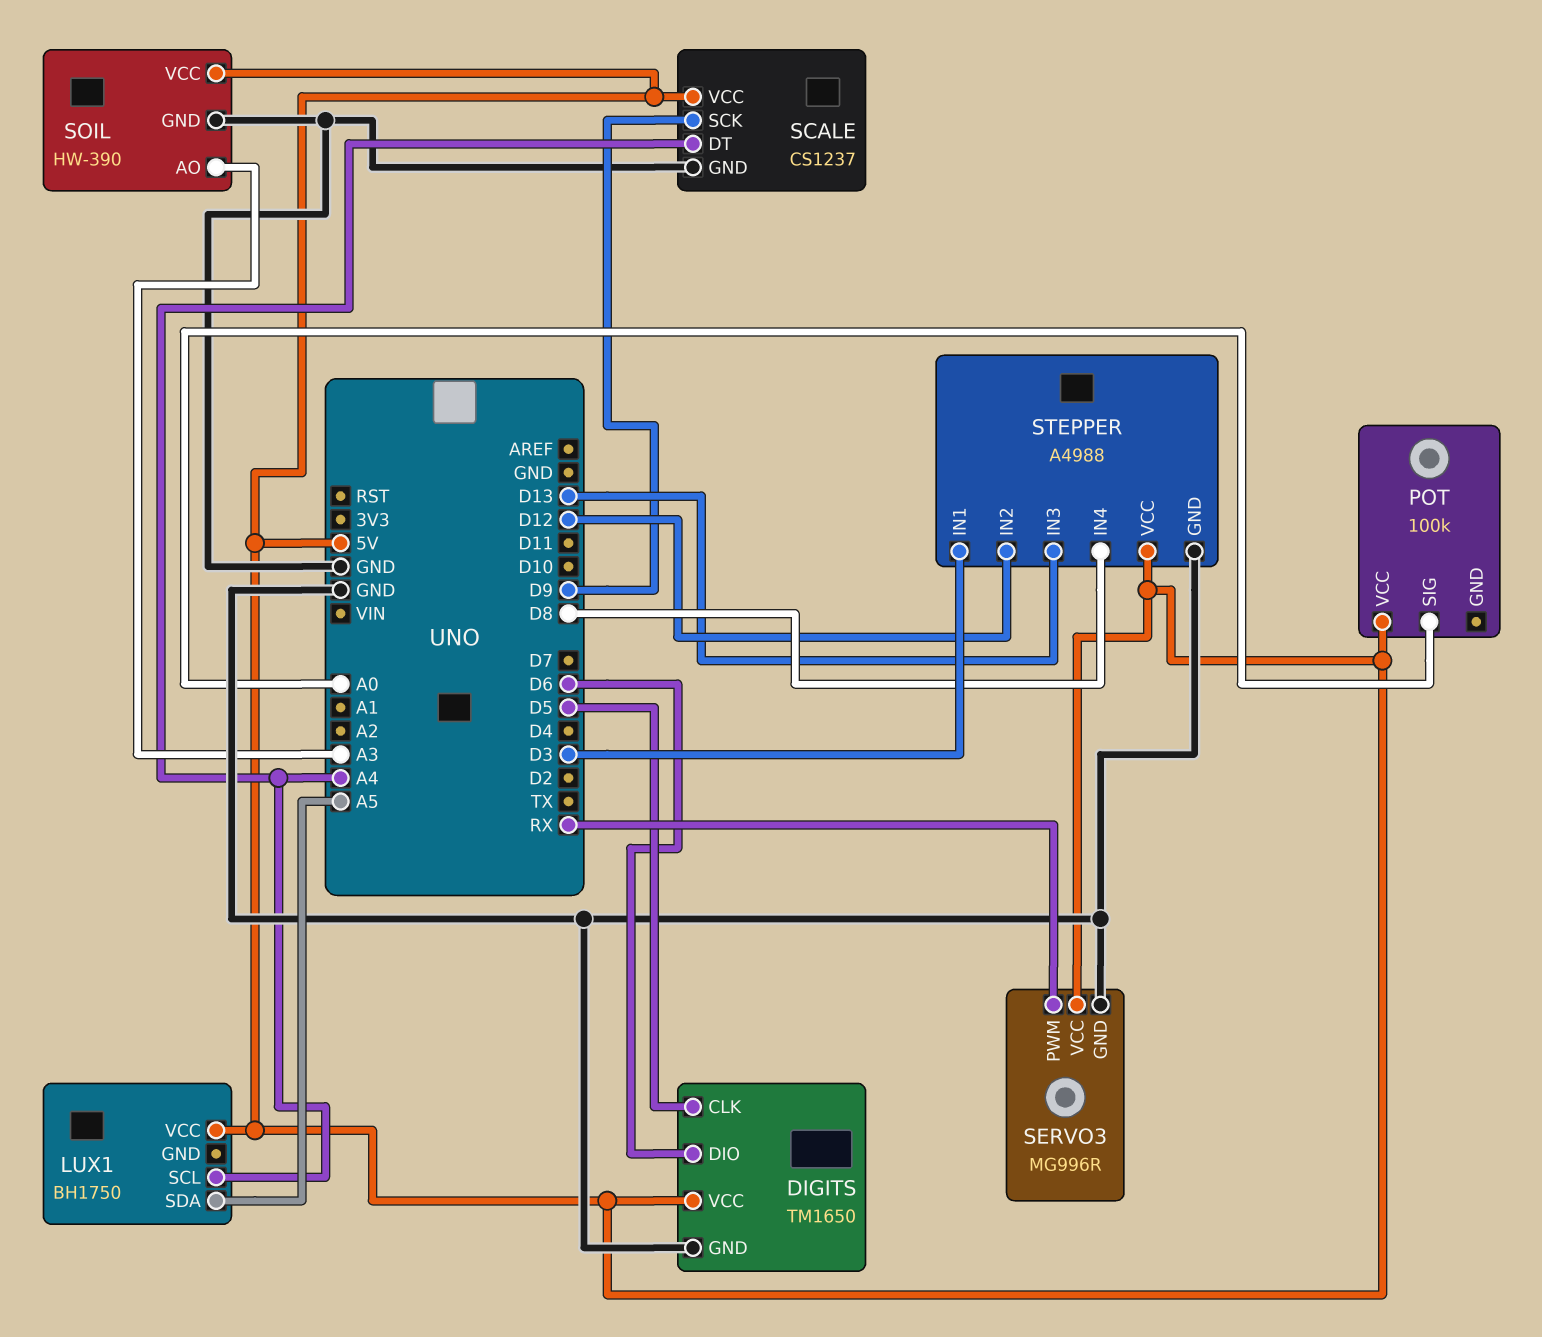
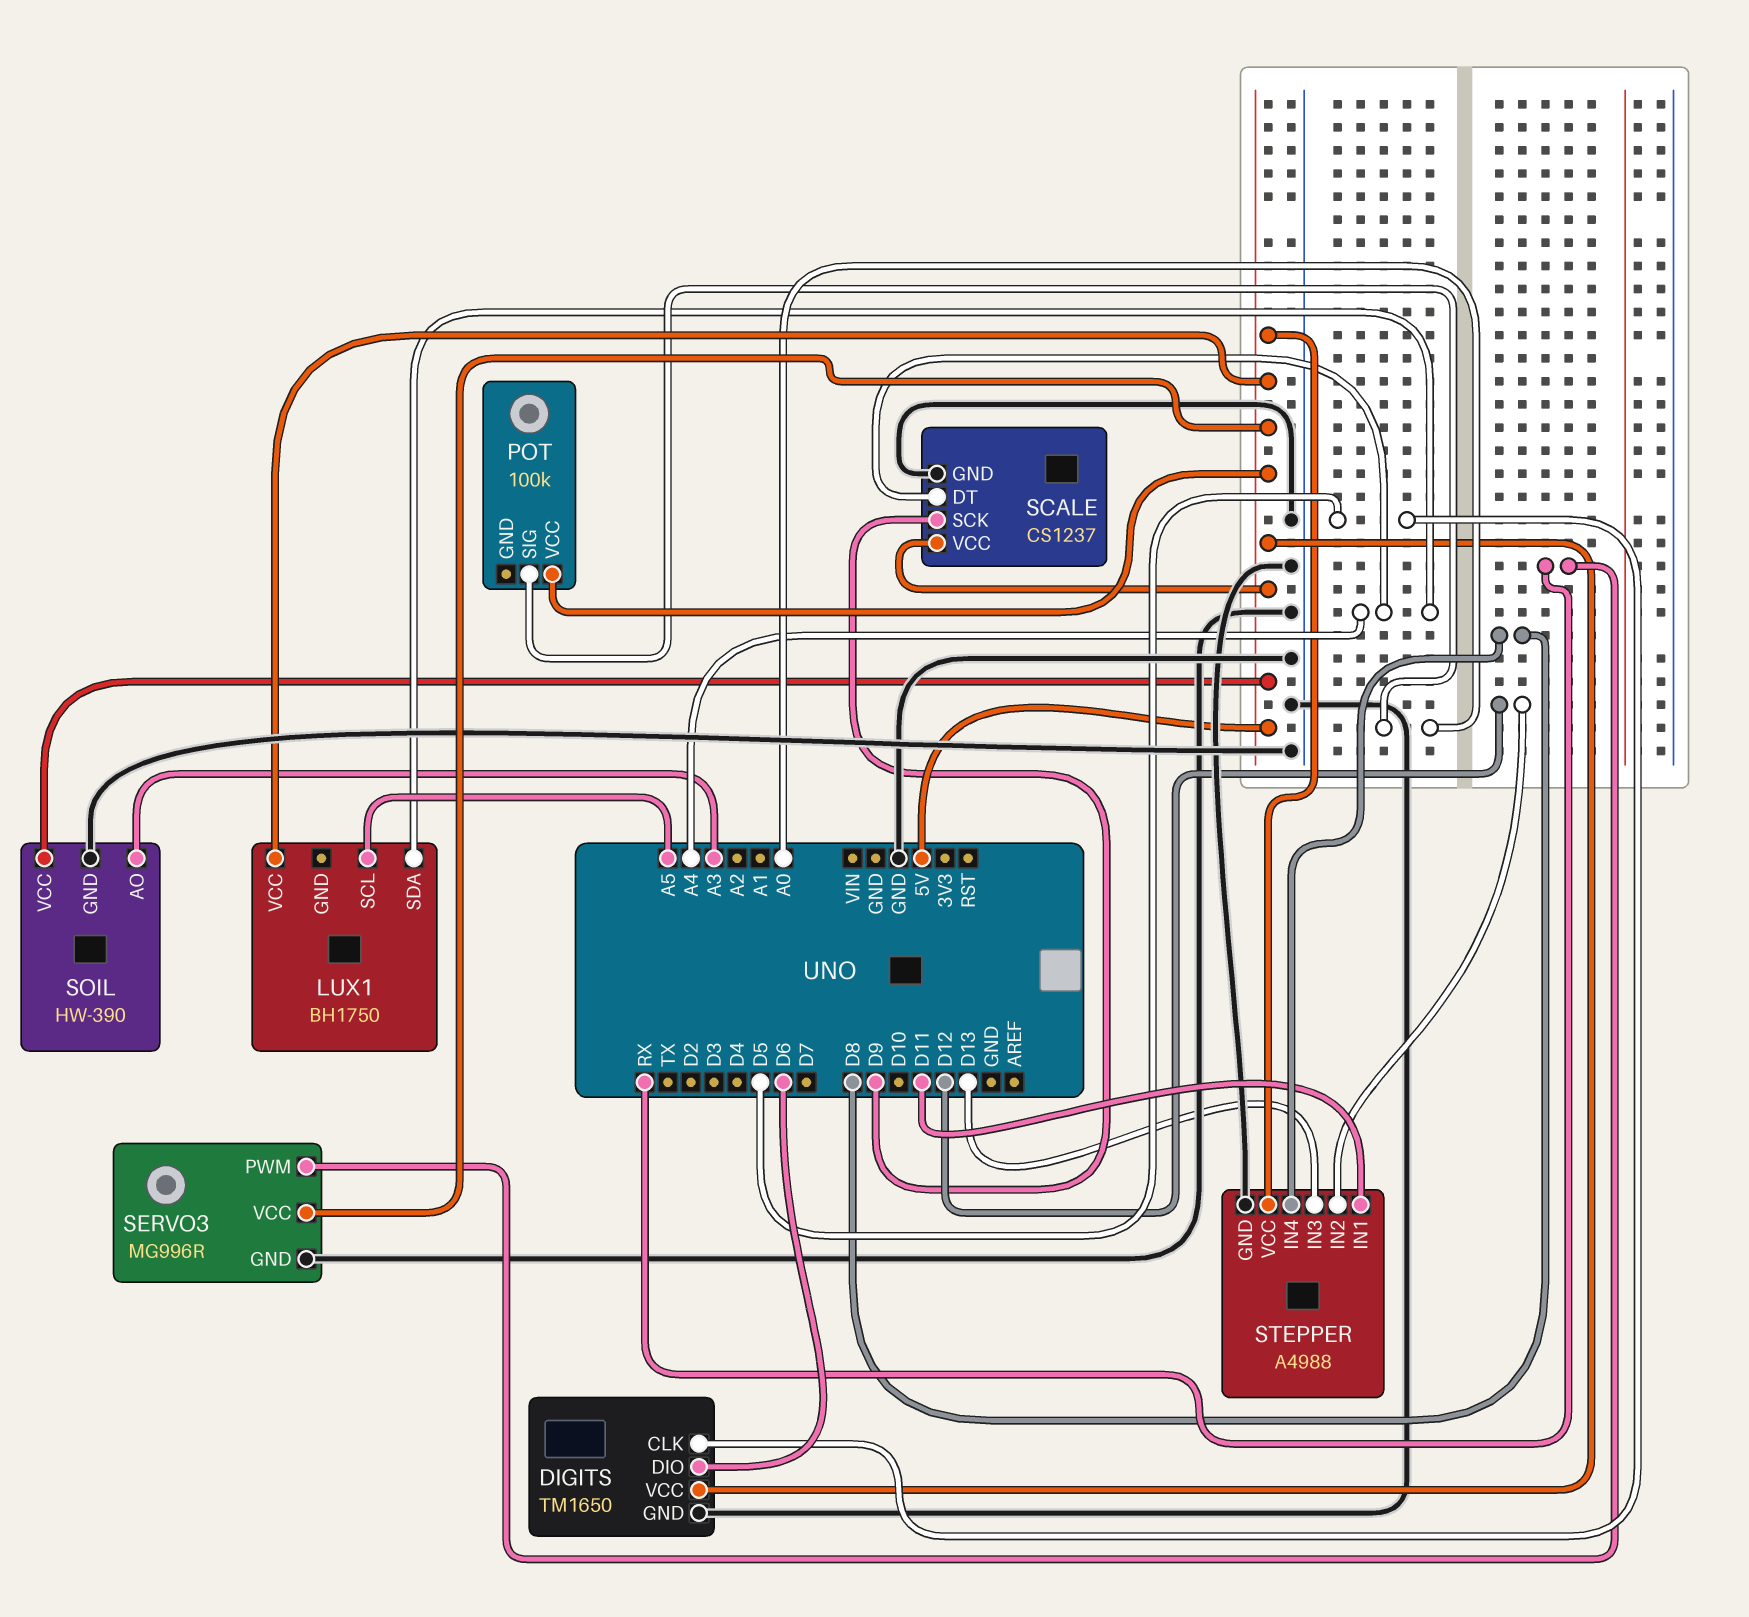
LUX1 pin SCL: A4 -> A5
LUX1 pin SDA: A5 -> A4
STEPPER pin IN1: D3 -> D11

